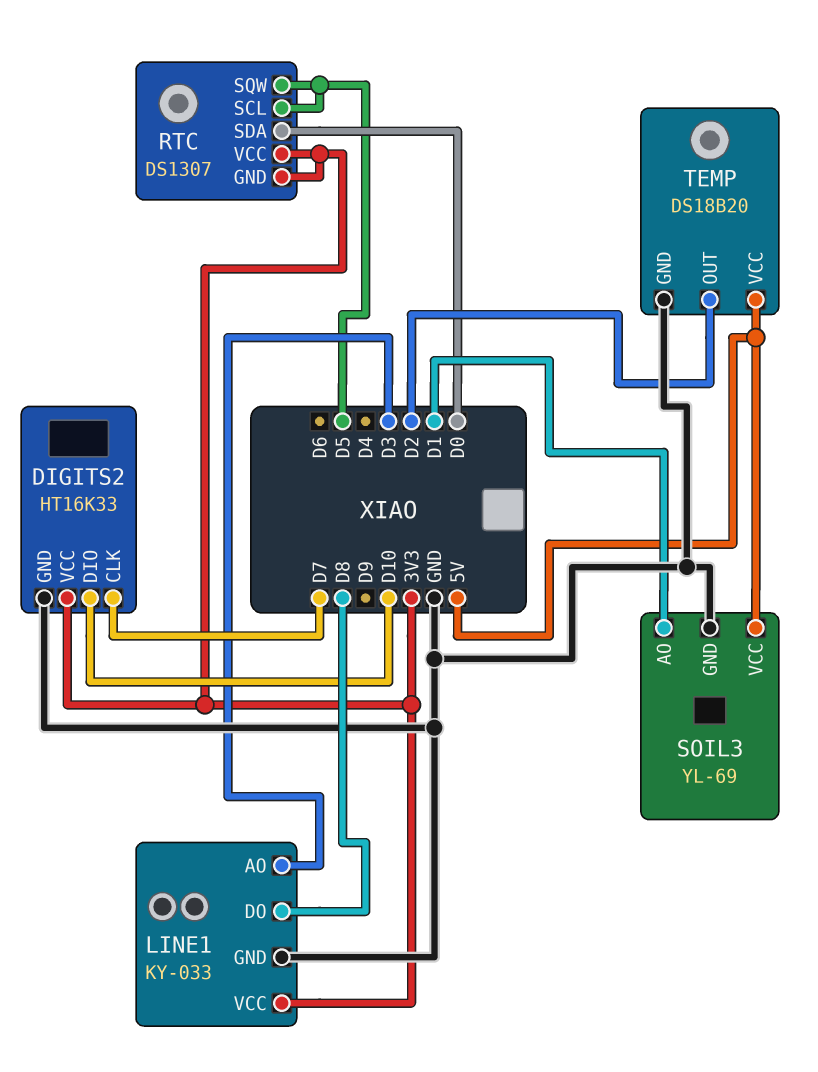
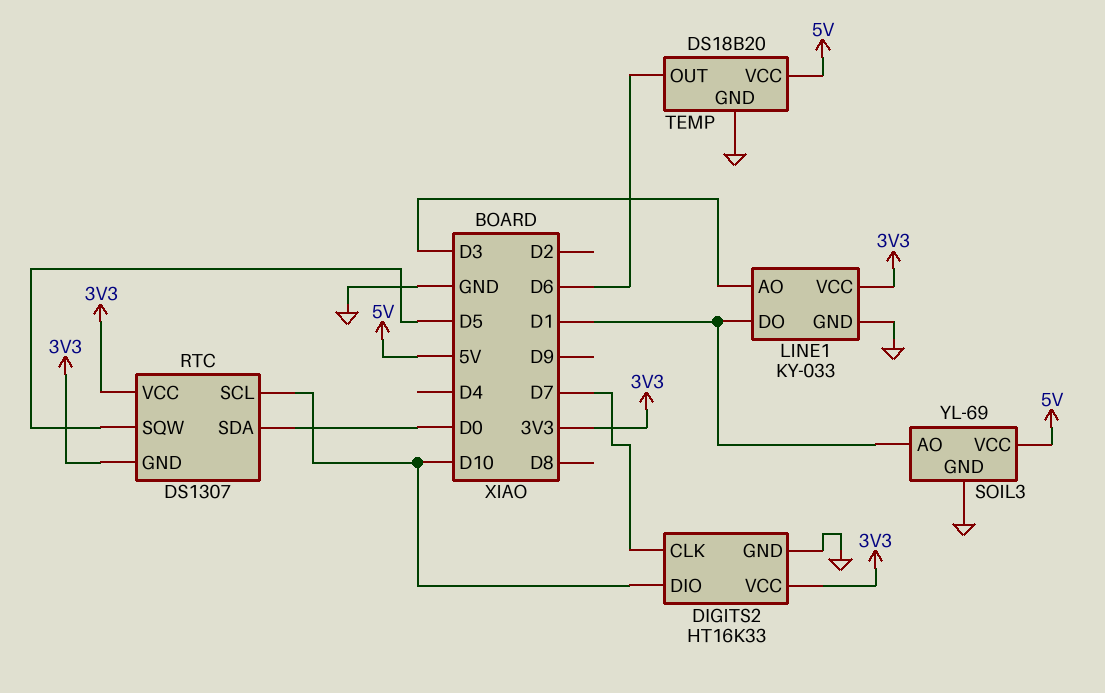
LINE1 pin DO: D8 -> D1
RTC pin SCL: D5 -> D10
TEMP pin OUT: D2 -> D6

